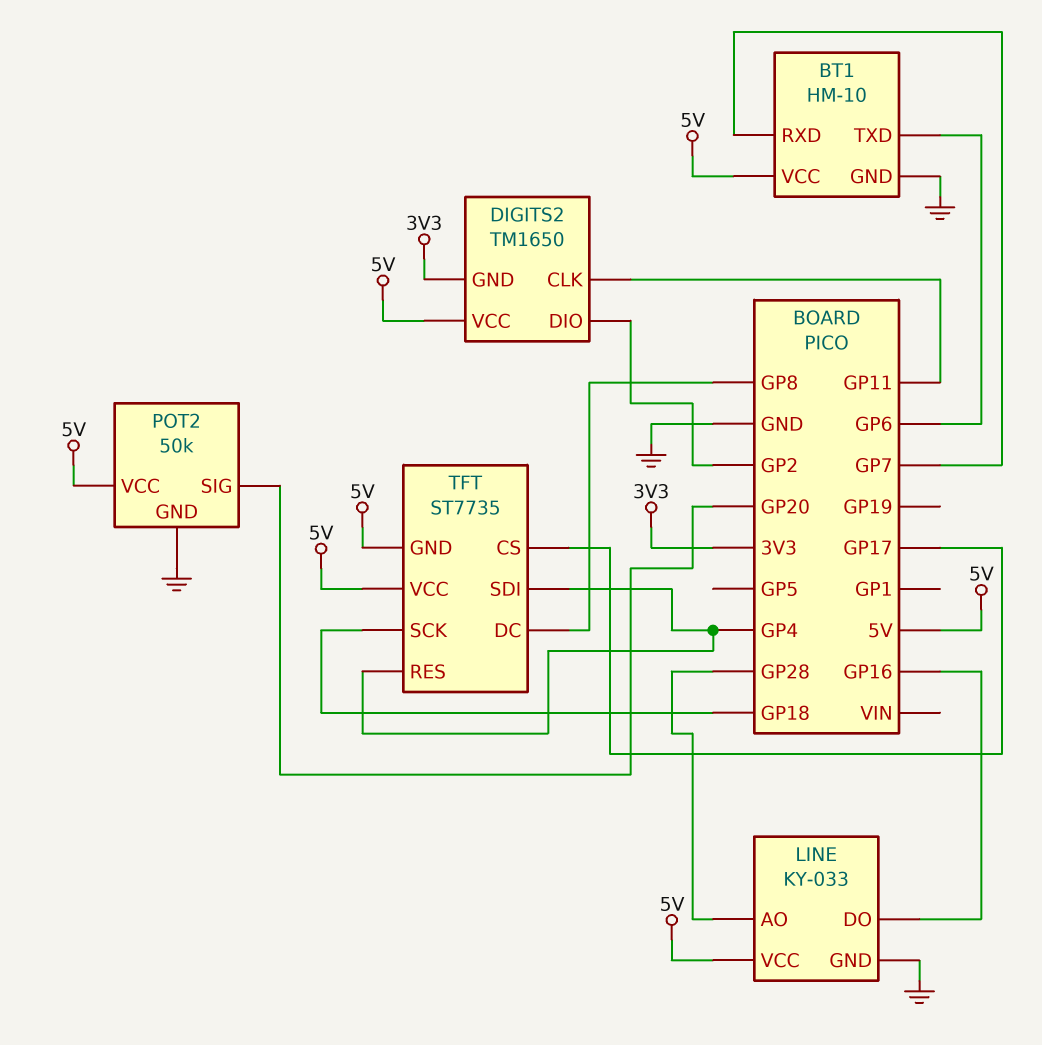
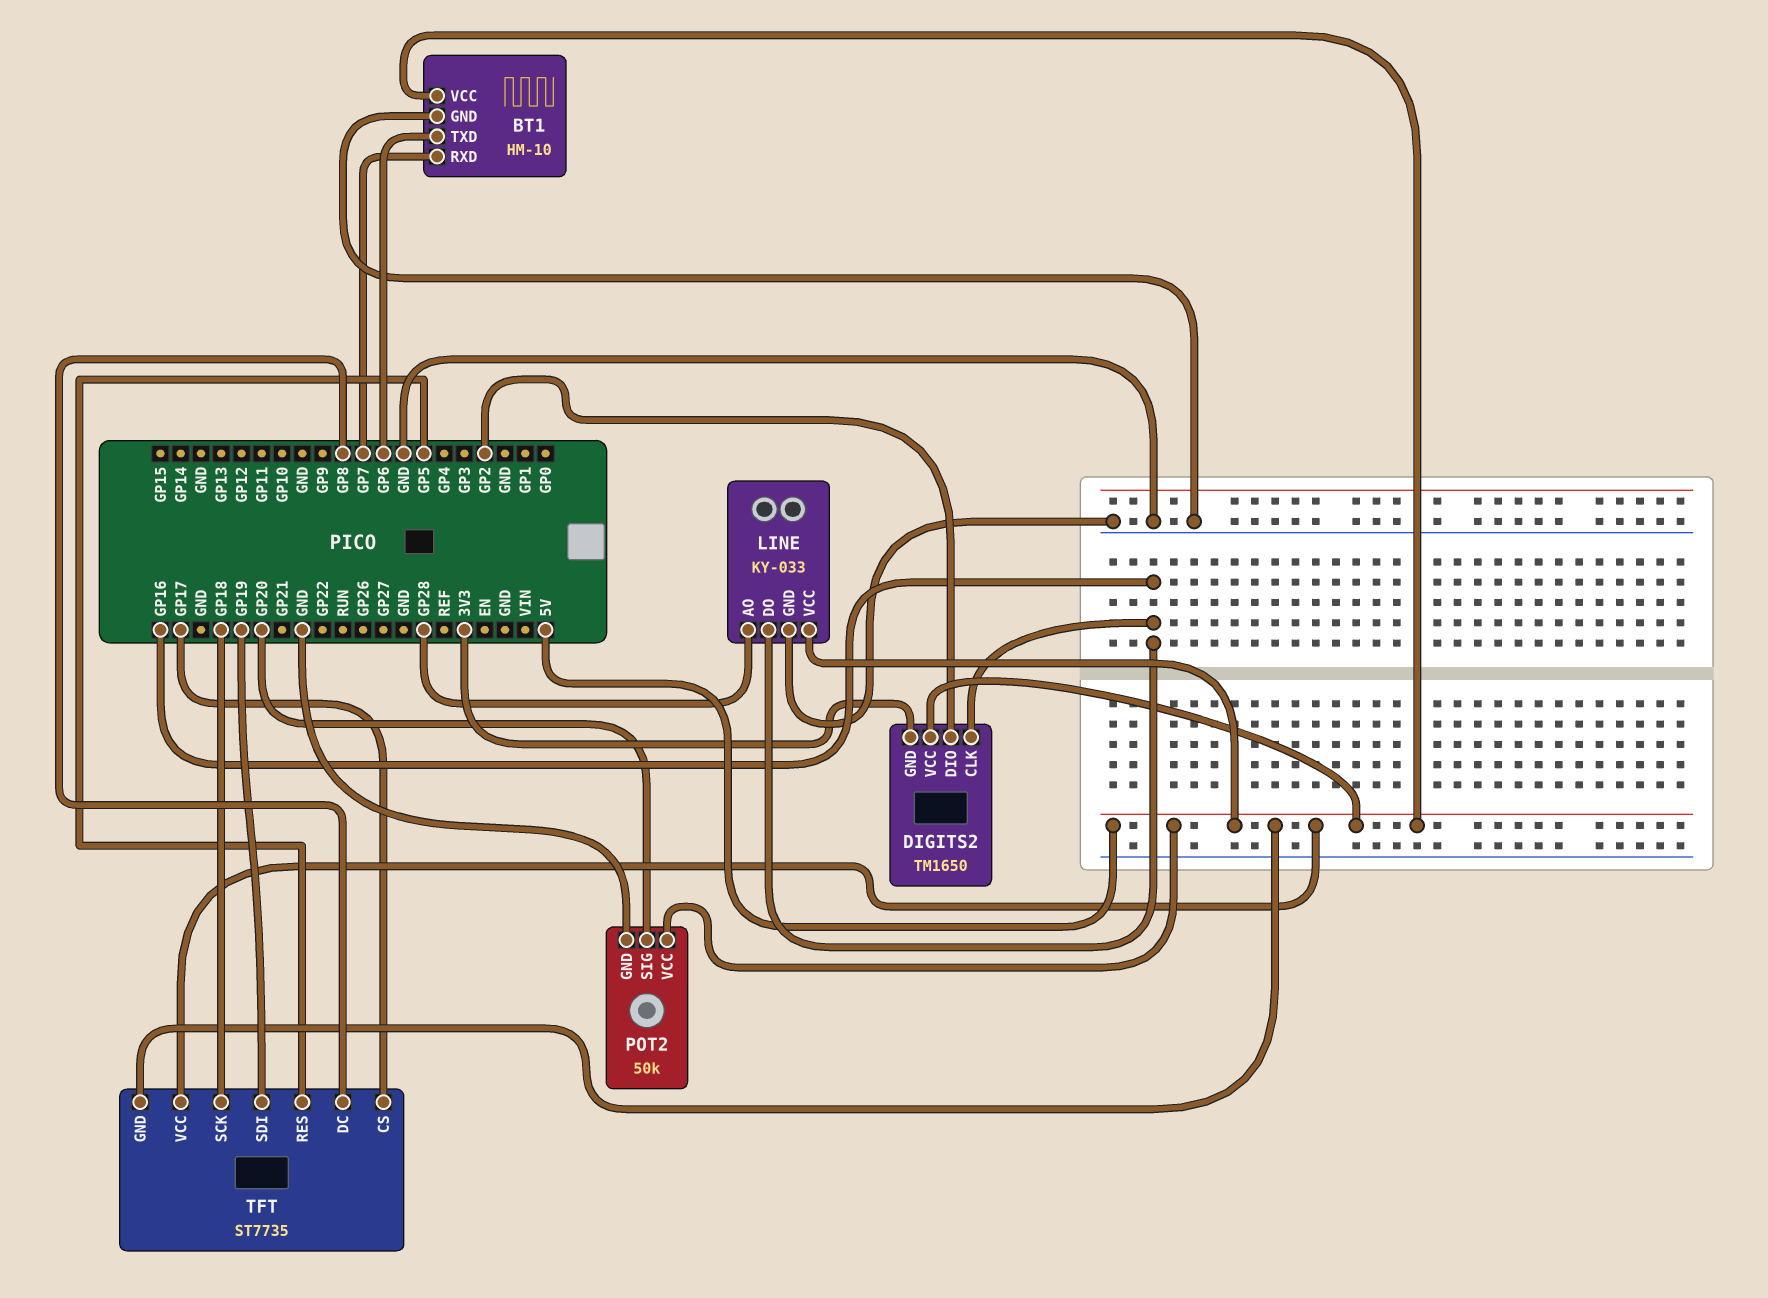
DIGITS2 pin CLK: GP11 -> GP16
TFT pin RES: GP4 -> GP5
TFT pin SDI: GP4 -> GP19

